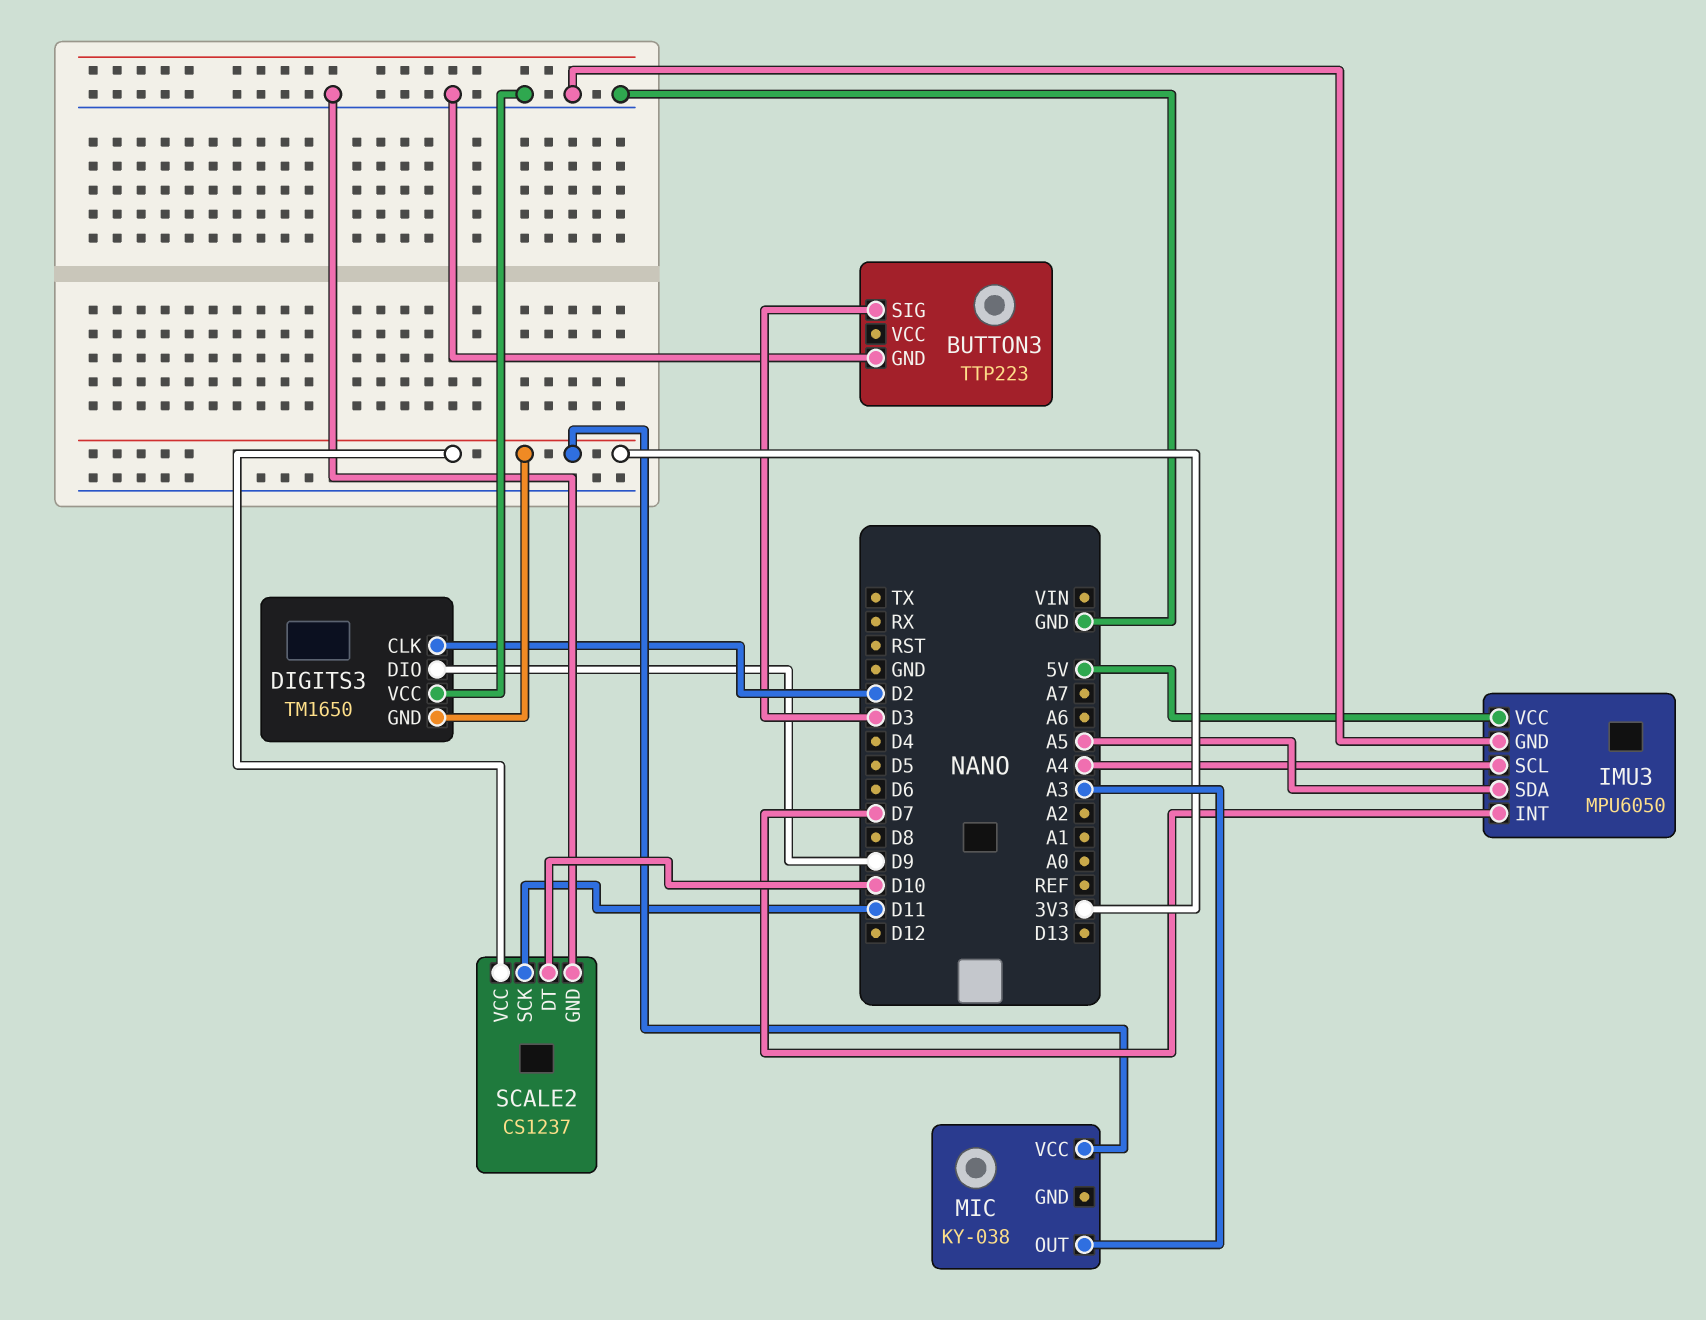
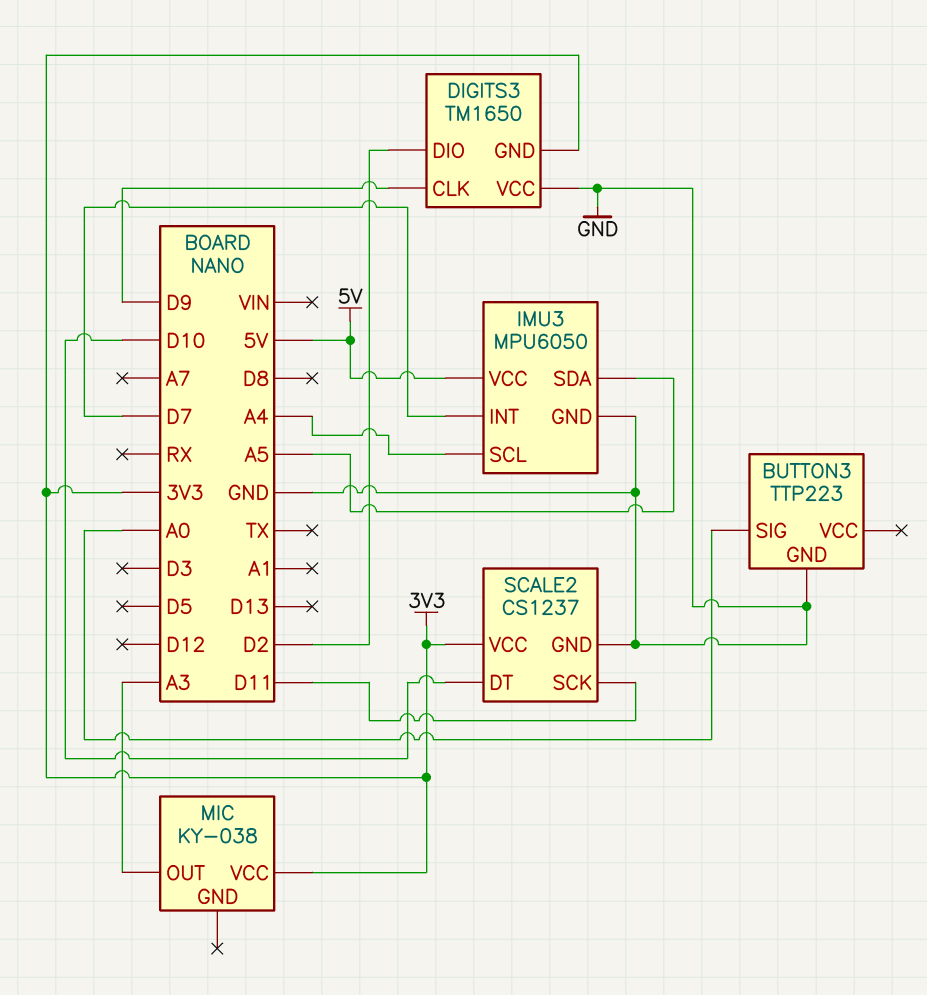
BUTTON3 pin SIG: D3 -> A0
DIGITS3 pin CLK: D2 -> D9
DIGITS3 pin DIO: D9 -> D2

